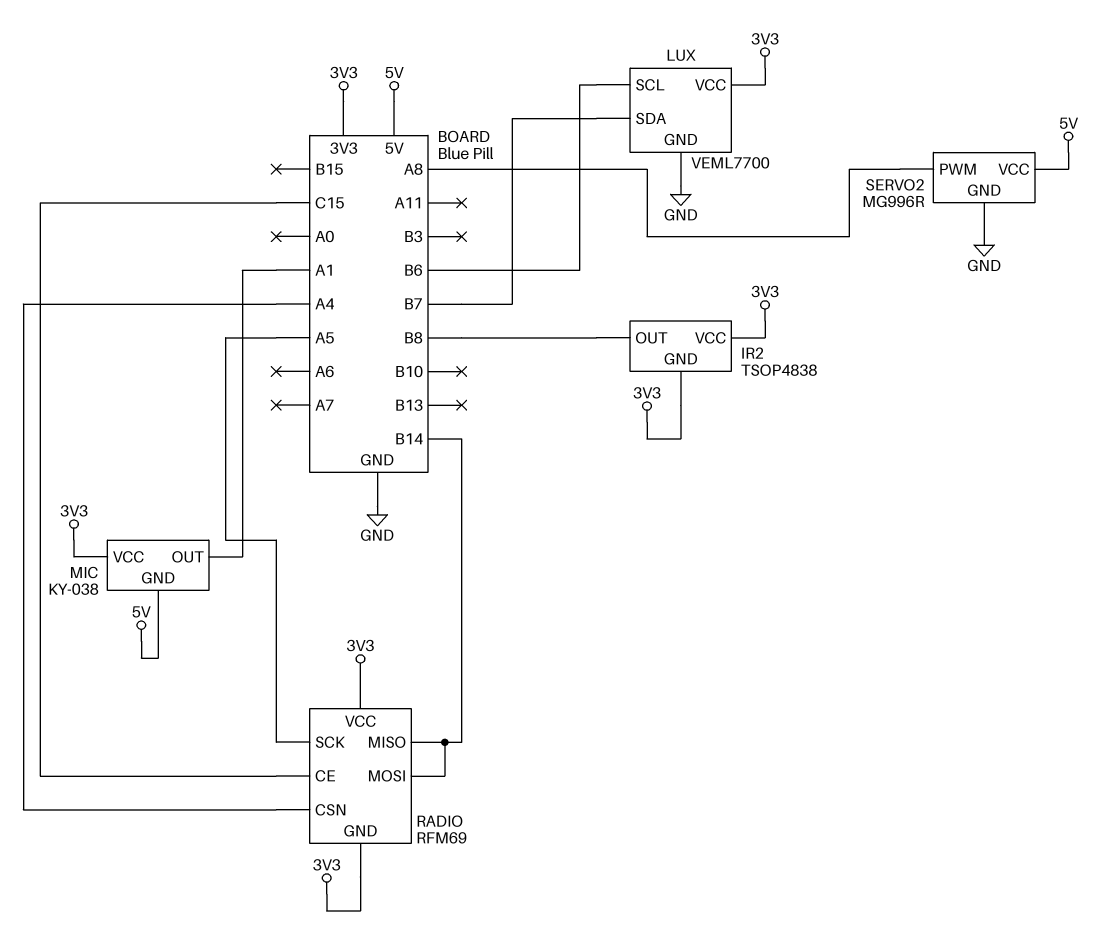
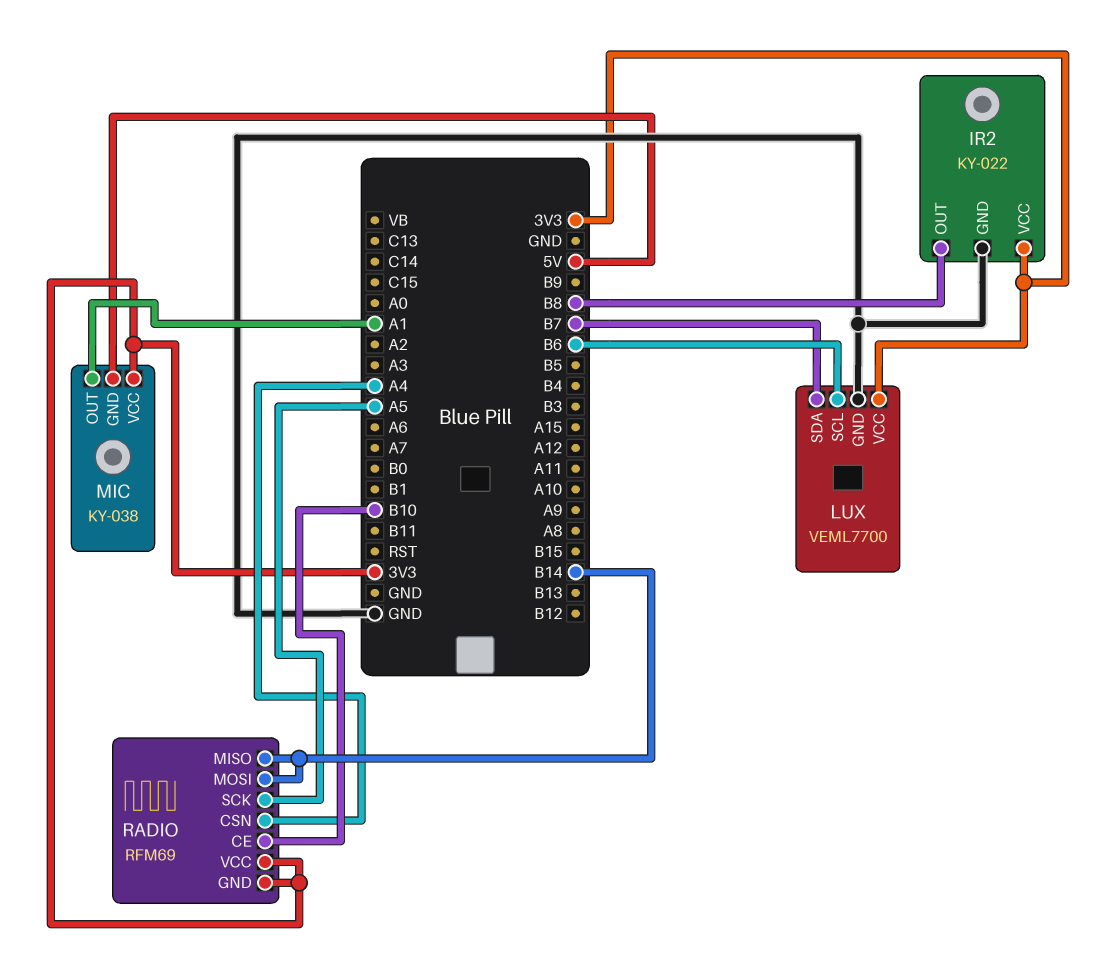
IR2: TSOP4838 -> KY-022
IR2 pin GND: 3V3 -> GND
RADIO pin CE: C15 -> B10
SERVO2: MG996R -> none
SERVO2 pin GND: GND -> none
SERVO2 pin PWM: A8 -> none
SERVO2 pin VCC: 5V -> none

